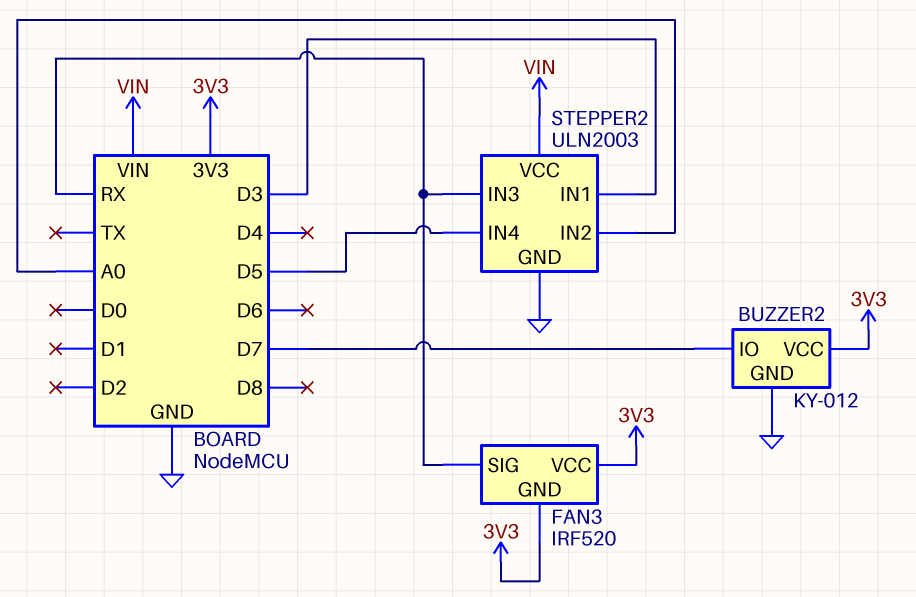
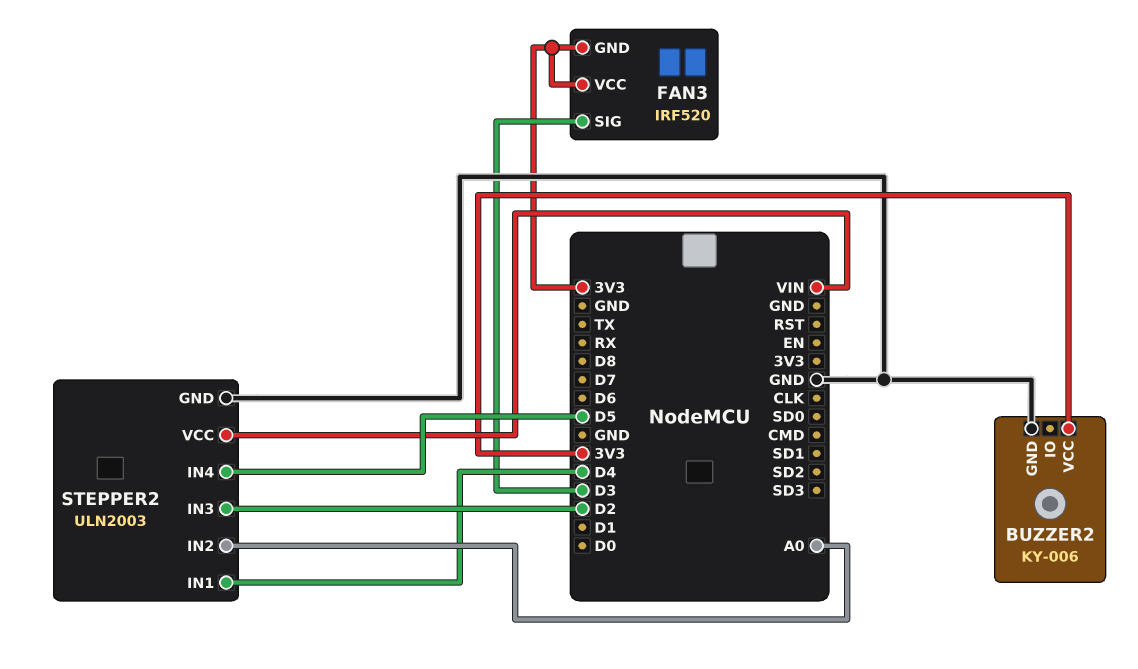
BUZZER2: KY-012 -> KY-006
BUZZER2 pin IO: D7 -> none
FAN3 pin SIG: RX -> D3
STEPPER2 pin IN1: D3 -> D4
STEPPER2 pin IN3: RX -> D2

